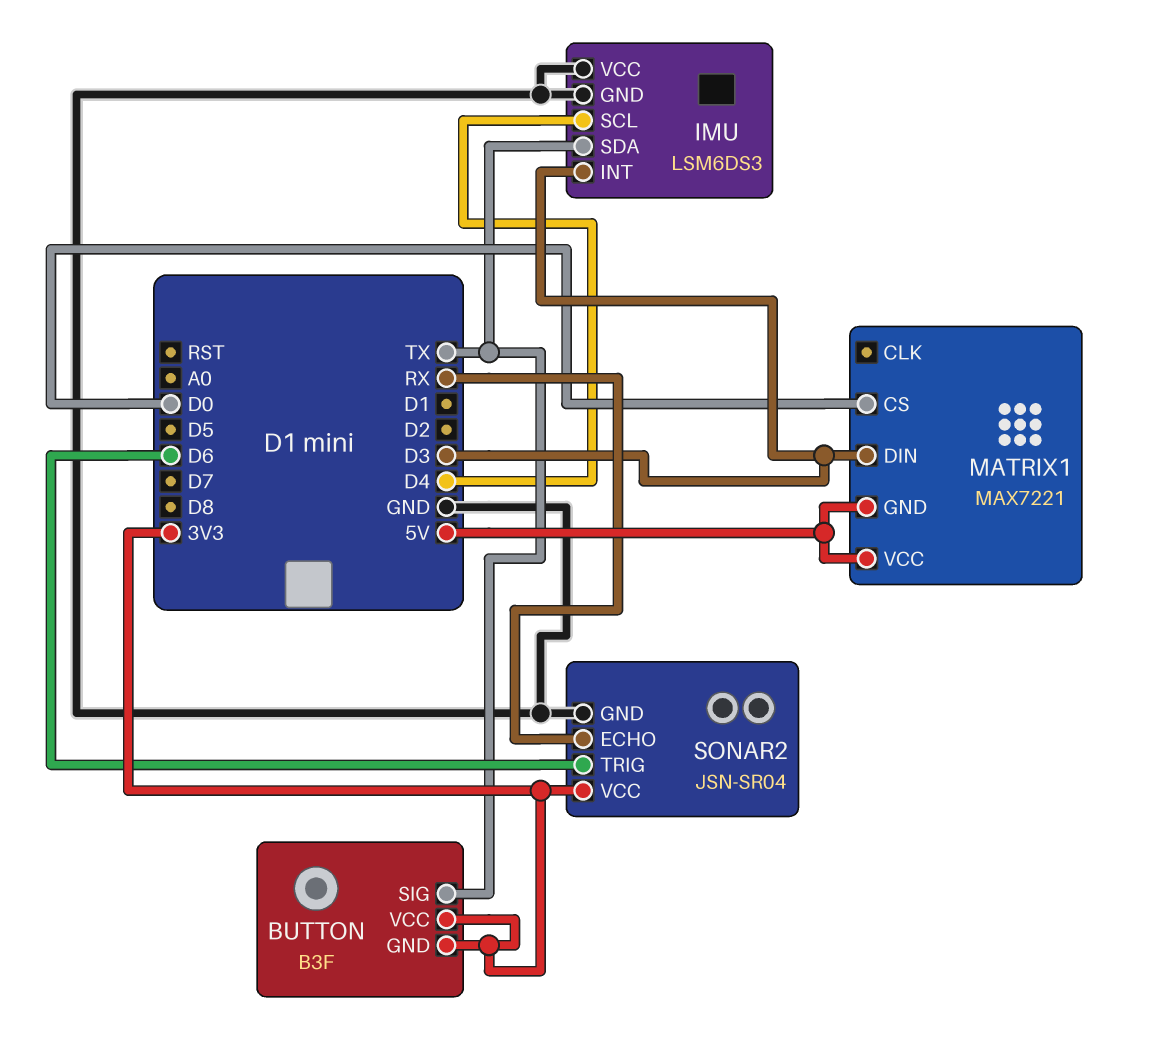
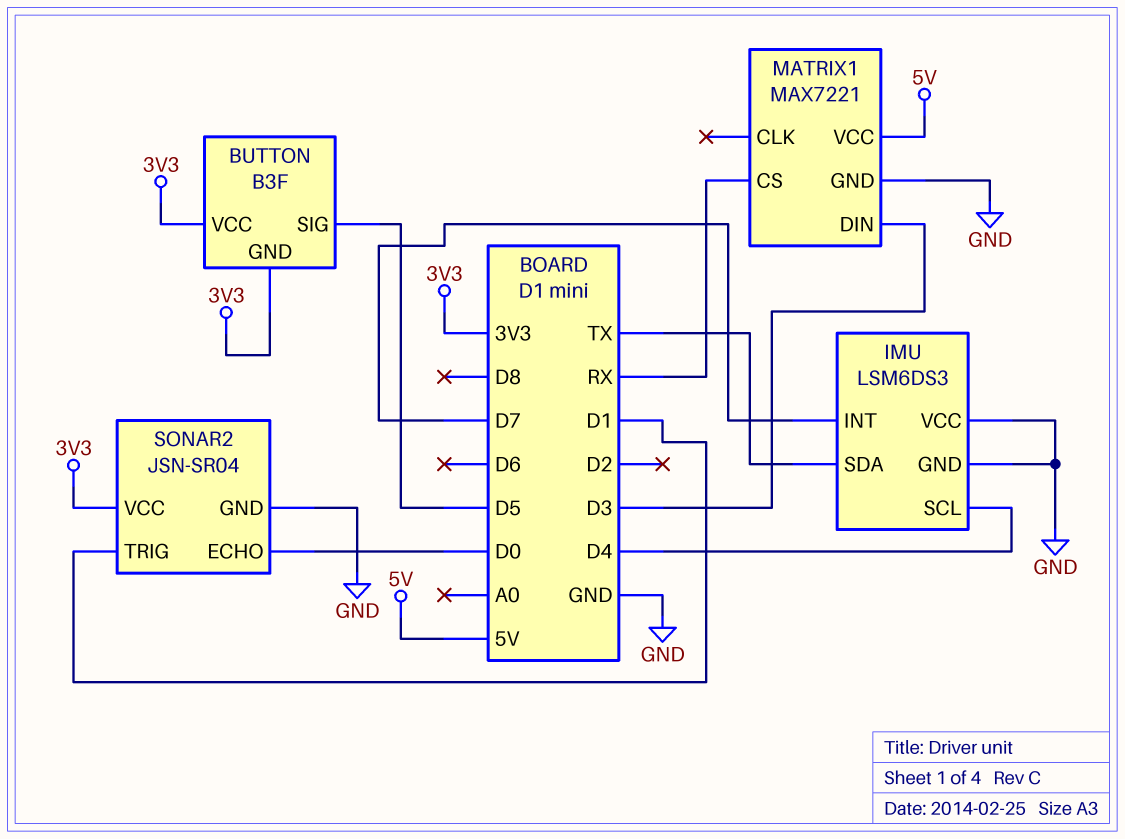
BUTTON pin SIG: TX -> D5
IMU pin INT: D3 -> D7
MATRIX1 pin CS: D0 -> RX
MATRIX1 pin GND: 5V -> GND
SONAR2 pin ECHO: RX -> D0
SONAR2 pin TRIG: D6 -> D1

